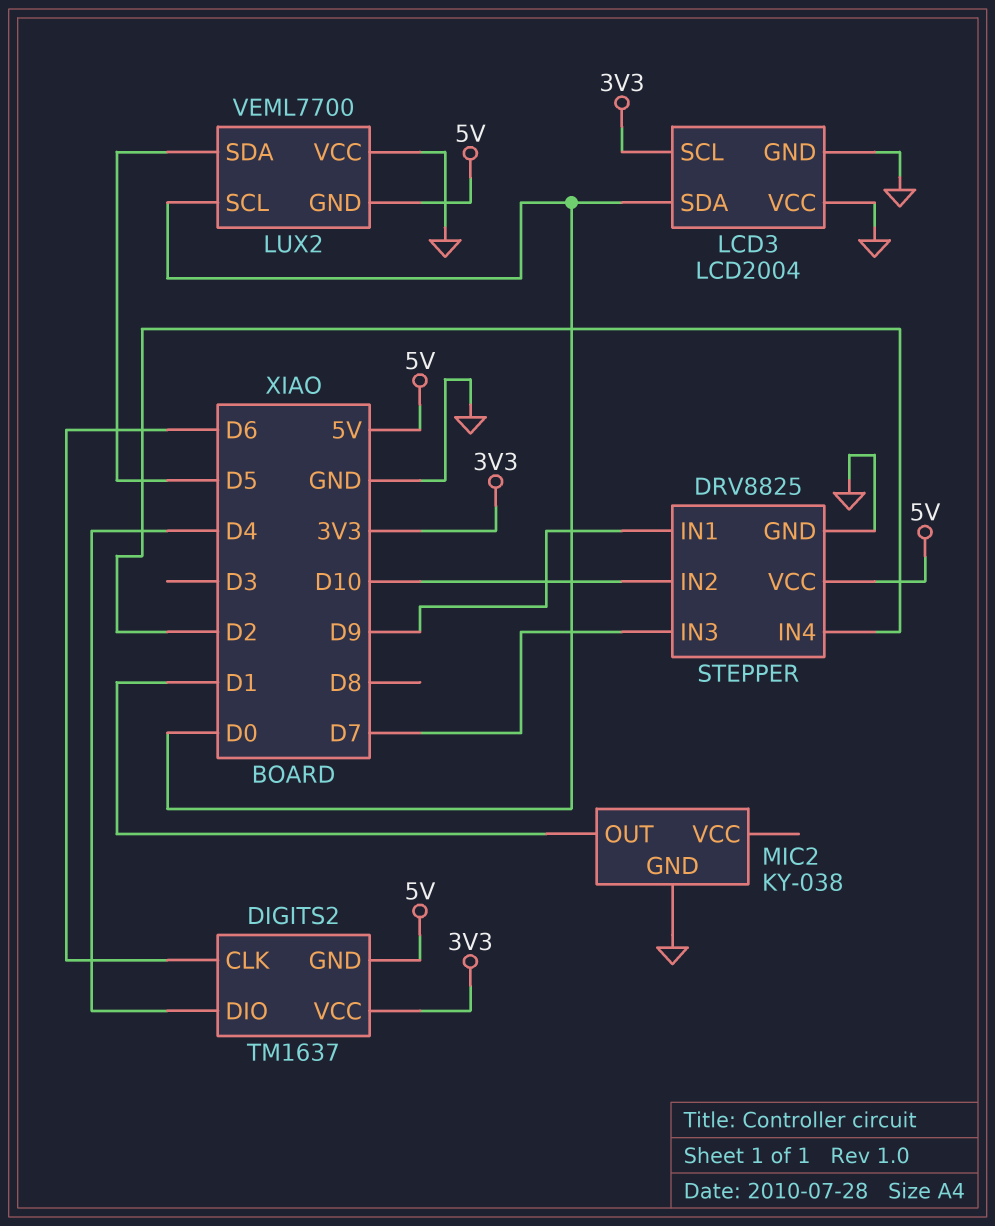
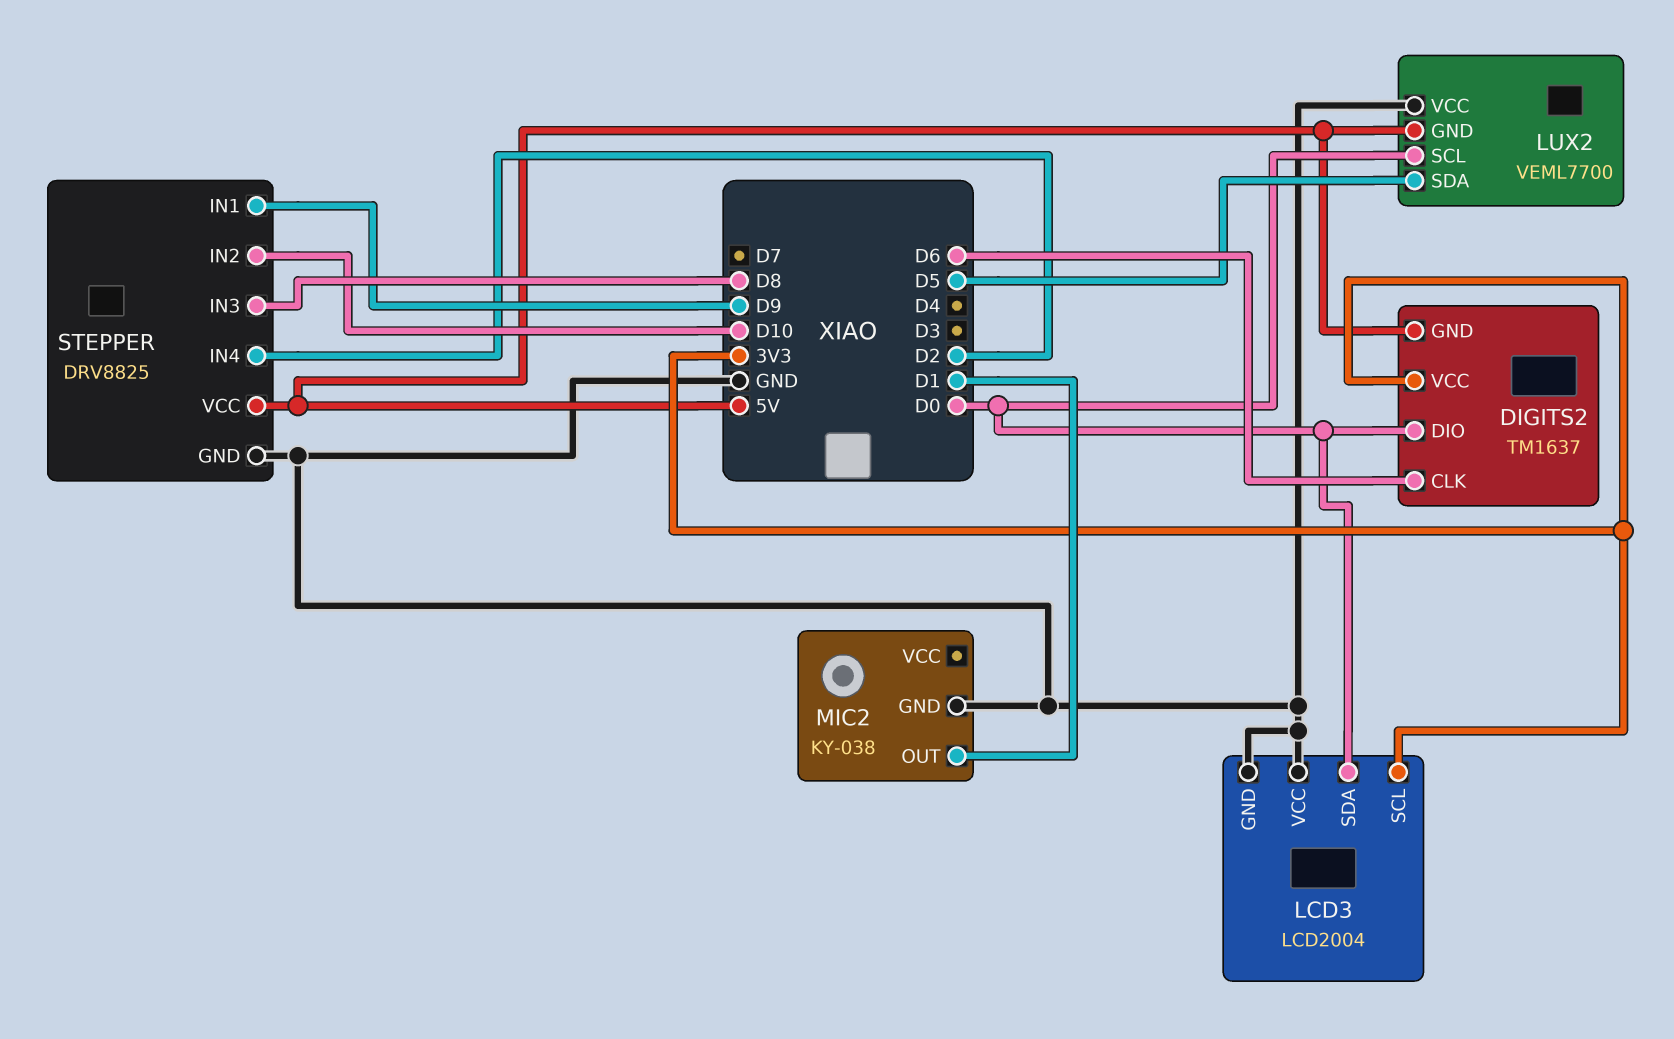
DIGITS2 pin DIO: D4 -> D0
STEPPER pin IN3: D7 -> D8

